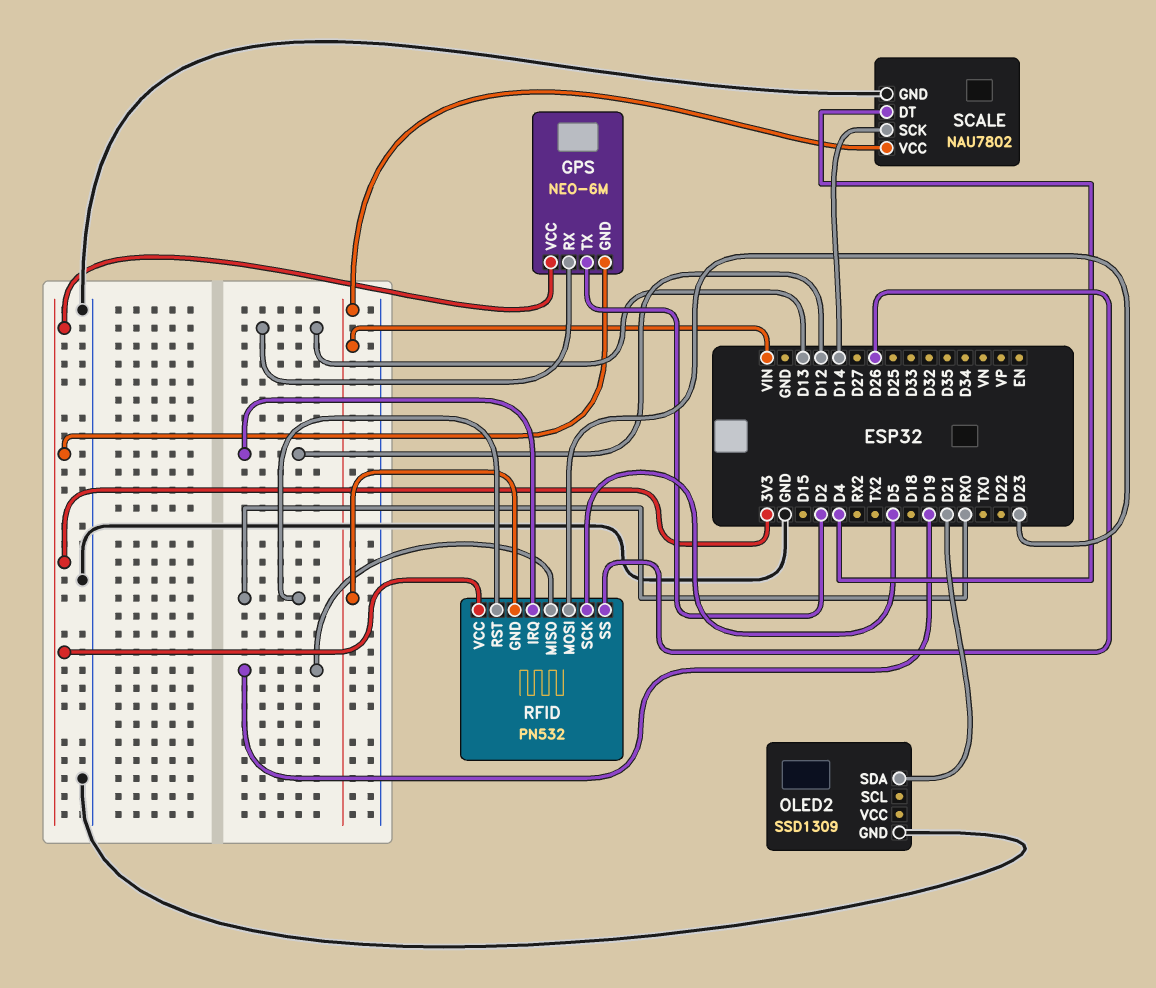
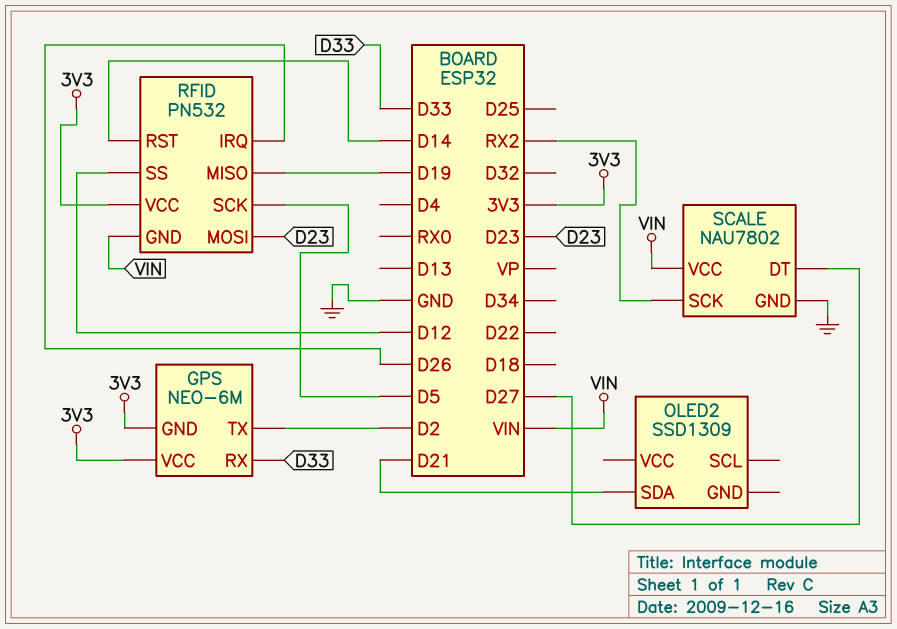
GPS pin RX: D13 -> D33
OLED2 pin GND: GND -> none
RFID pin IRQ: D12 -> D26
RFID pin RST: RX0 -> D14
RFID pin SS: D26 -> D12
SCALE pin DT: D4 -> D27
SCALE pin SCK: D14 -> RX2

